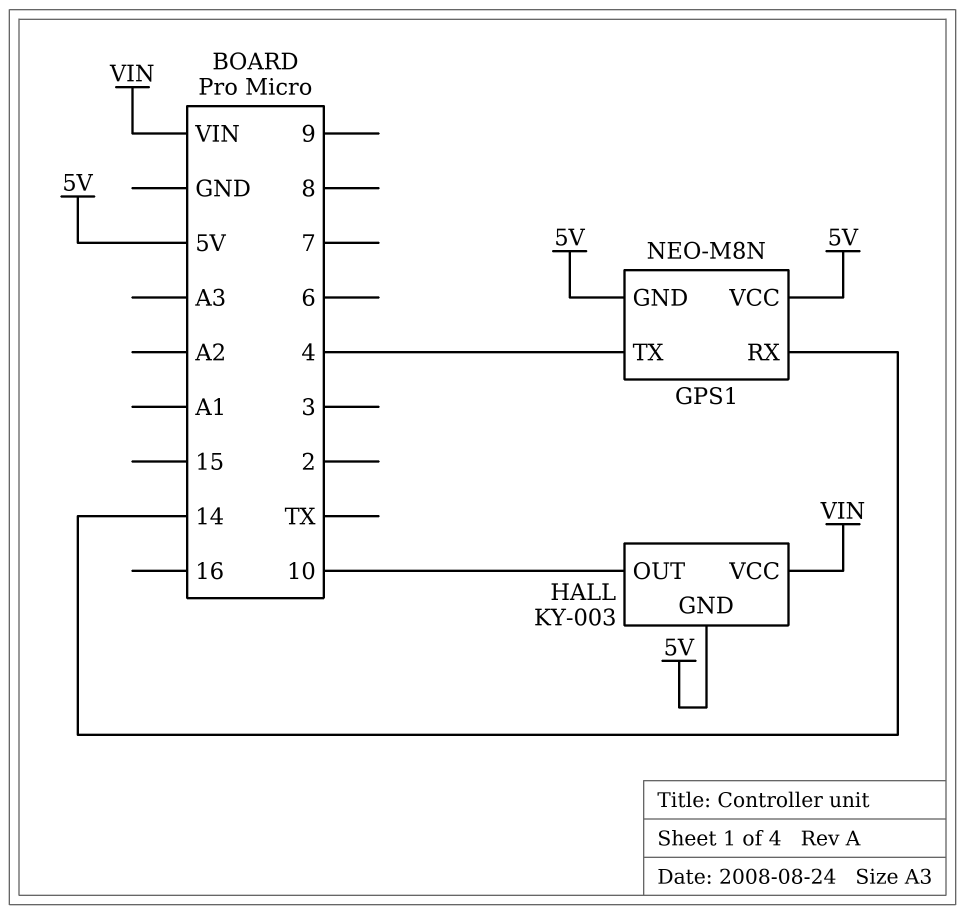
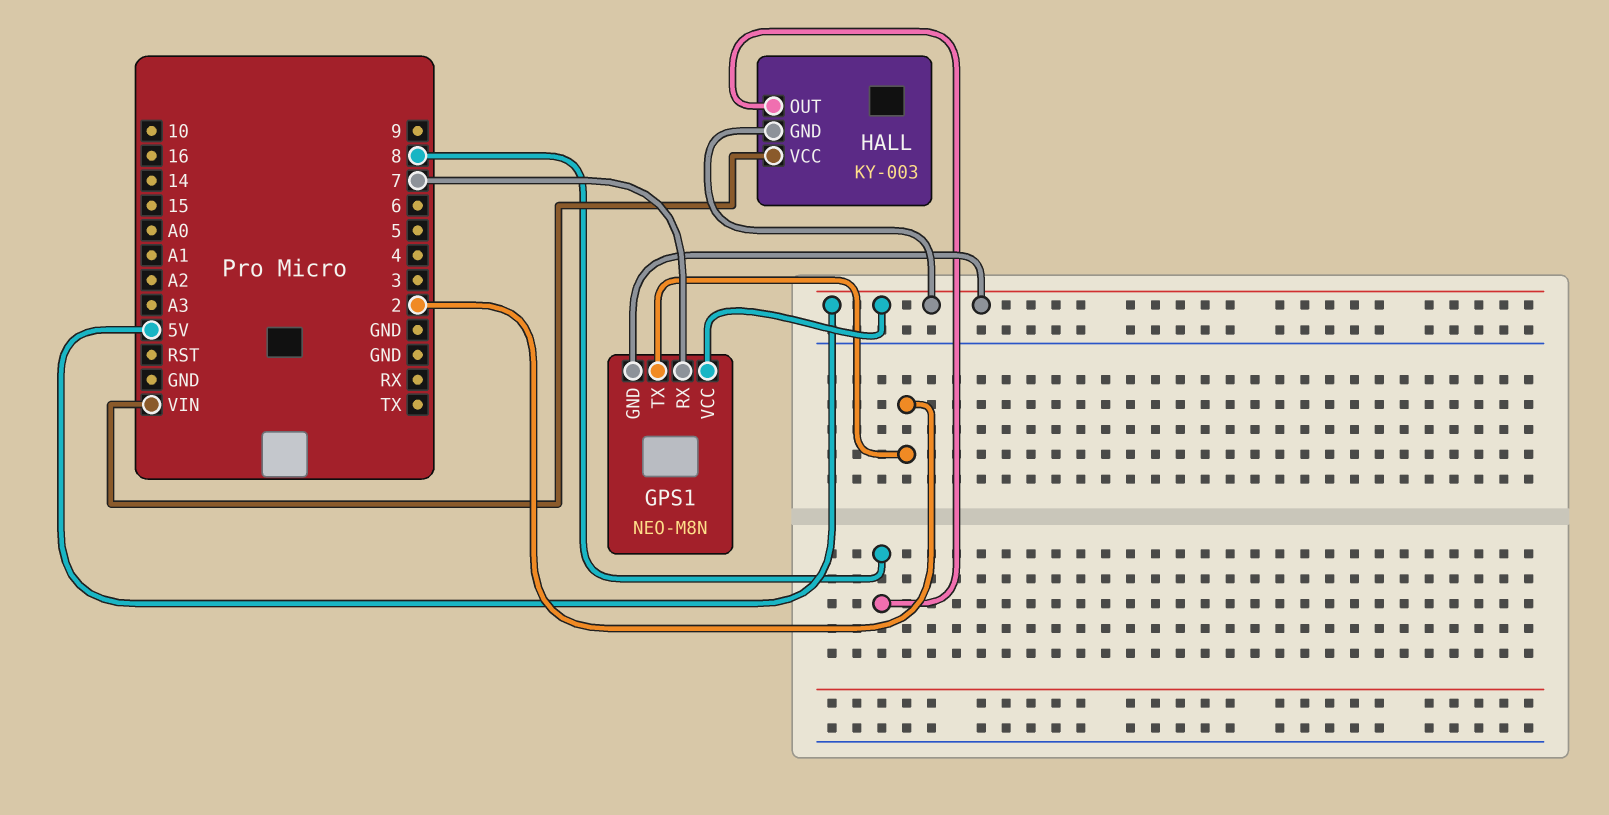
GPS1 pin RX: 14 -> 7
GPS1 pin TX: 4 -> 2
HALL pin OUT: 10 -> 8

